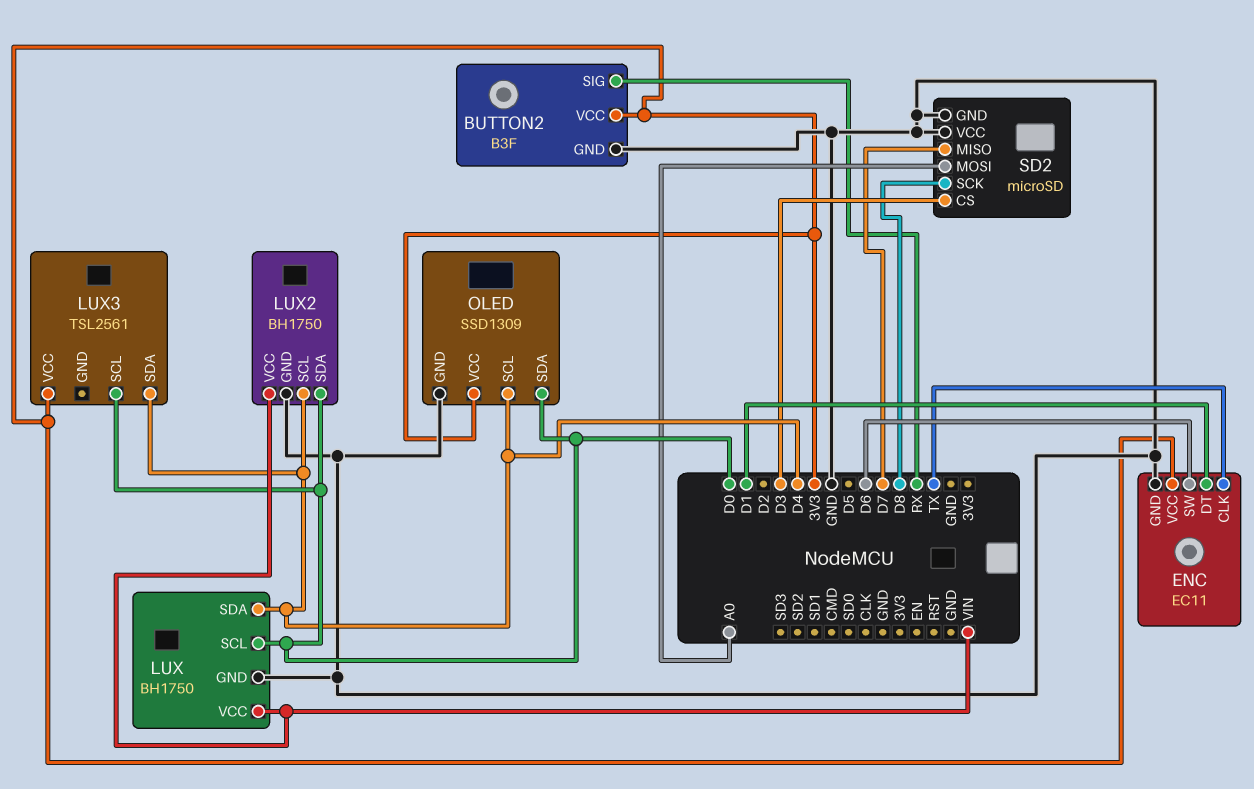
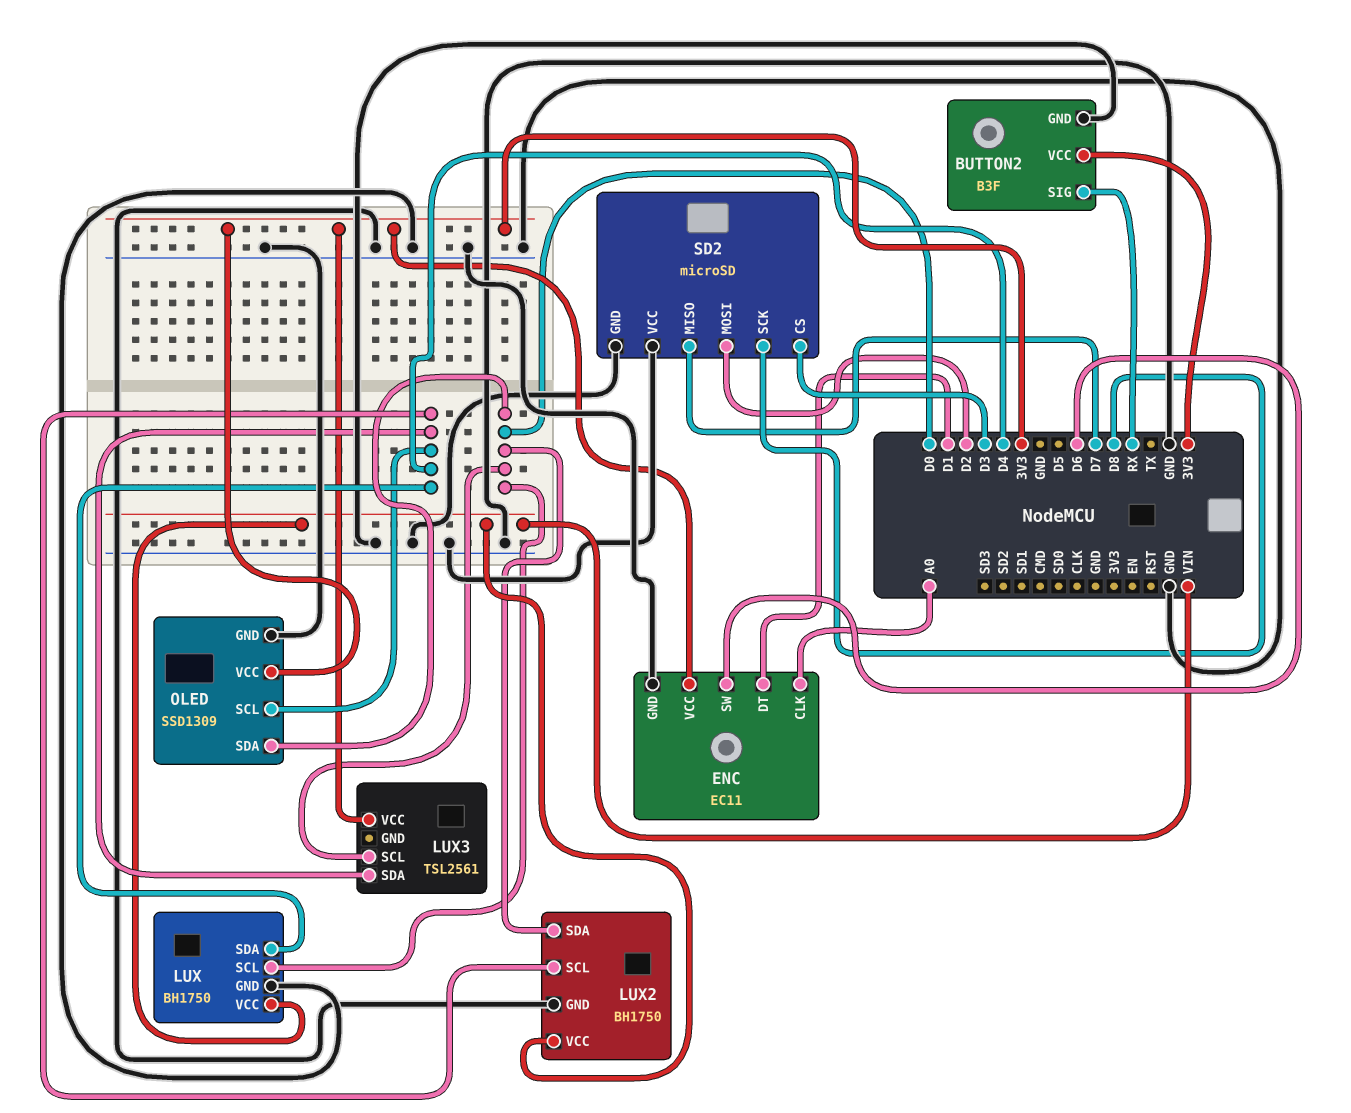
ENC pin CLK: TX -> A0
SD2 pin MOSI: A0 -> D2

